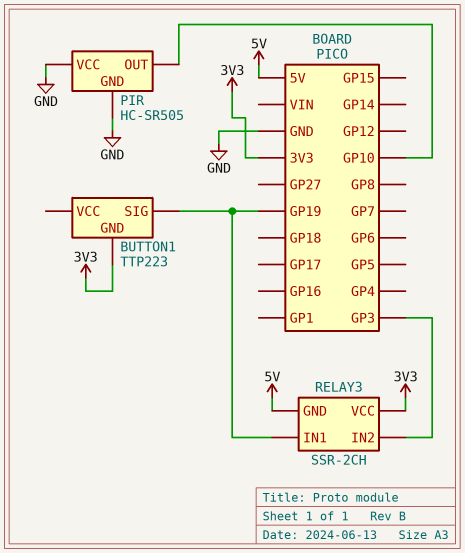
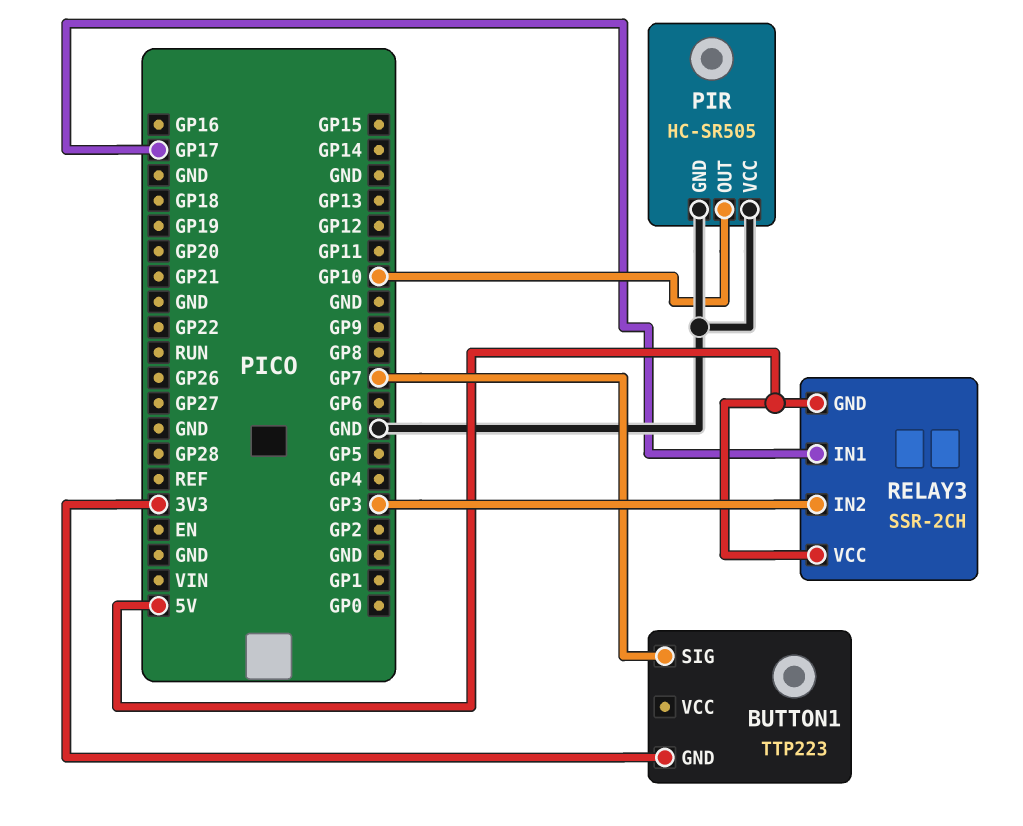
BUTTON1 pin SIG: GP19 -> GP7
RELAY3 pin IN1: GP19 -> GP17
RELAY3 pin VCC: 3V3 -> 5V

